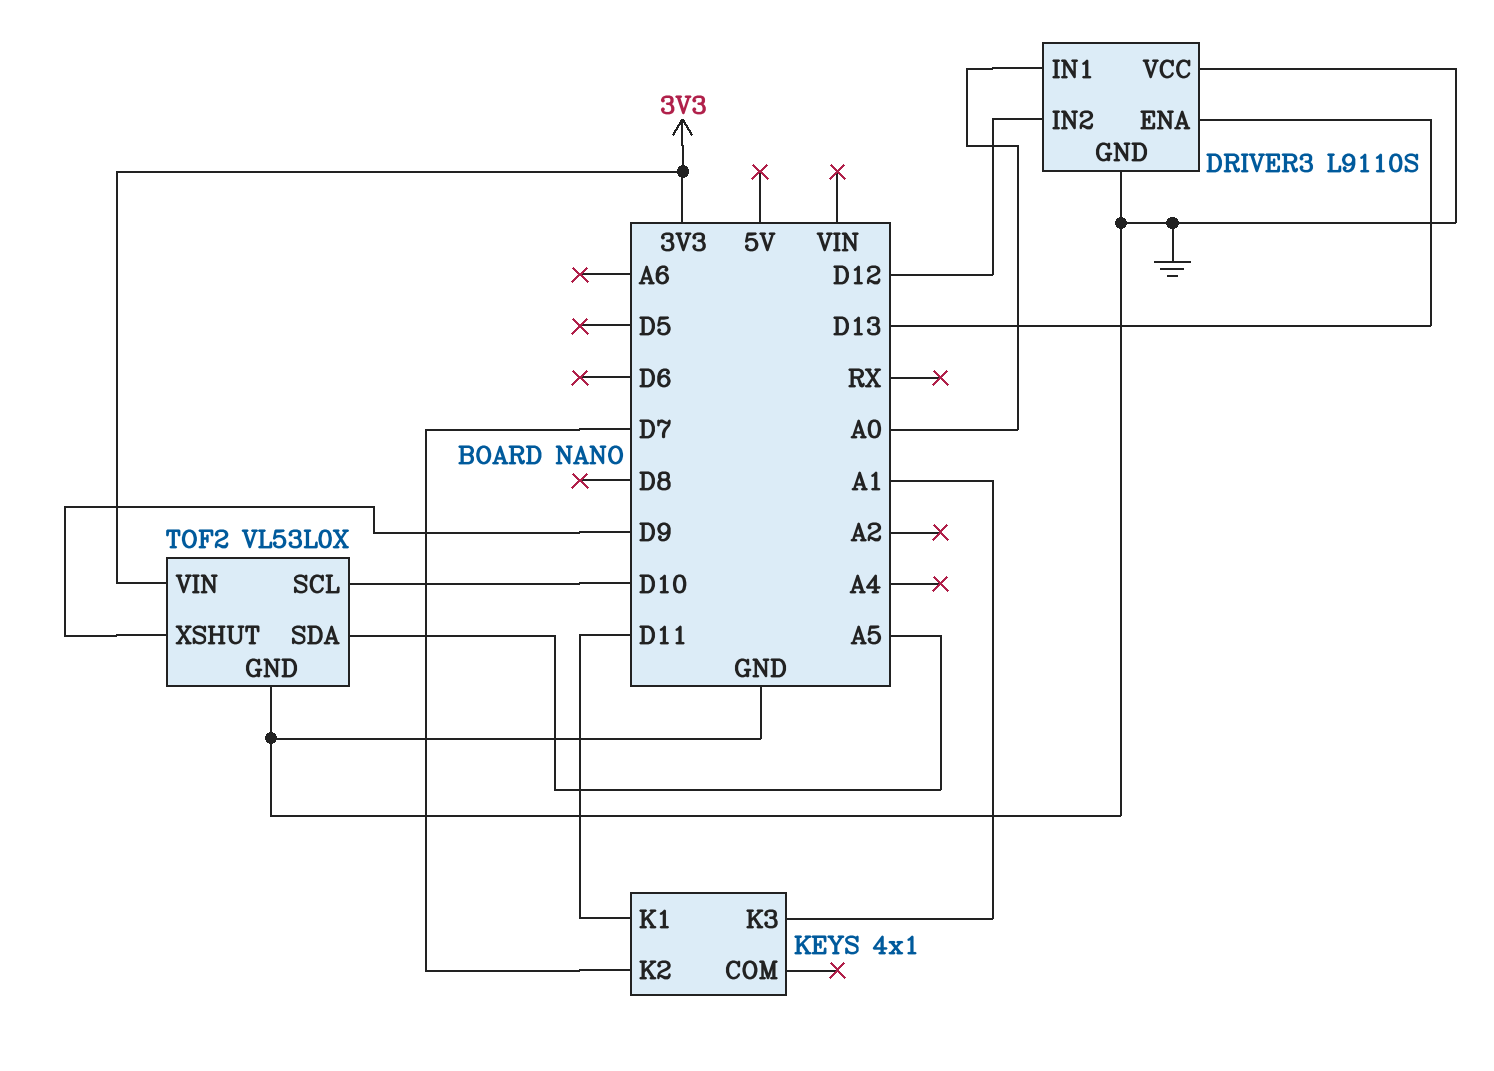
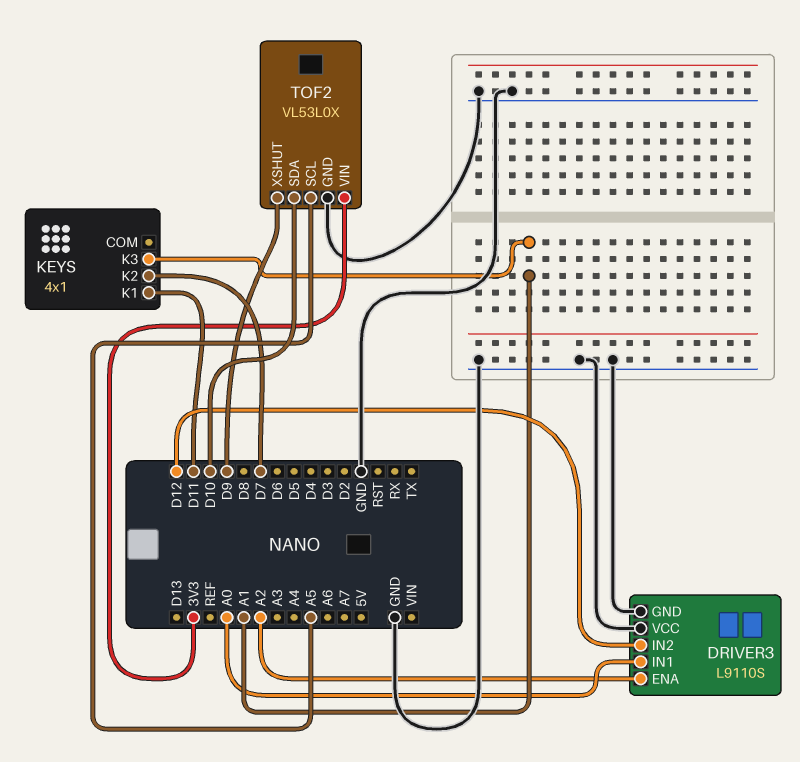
DRIVER3 pin ENA: D13 -> A2
TOF2 pin SCL: D10 -> A5
TOF2 pin SDA: A5 -> D10

